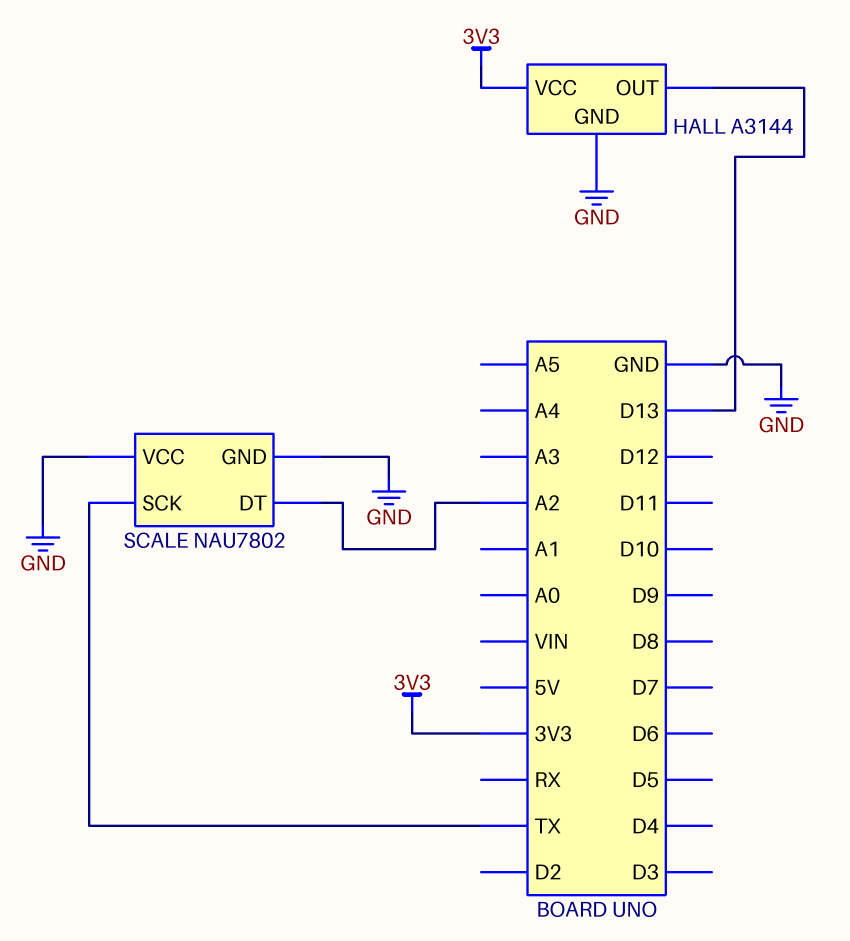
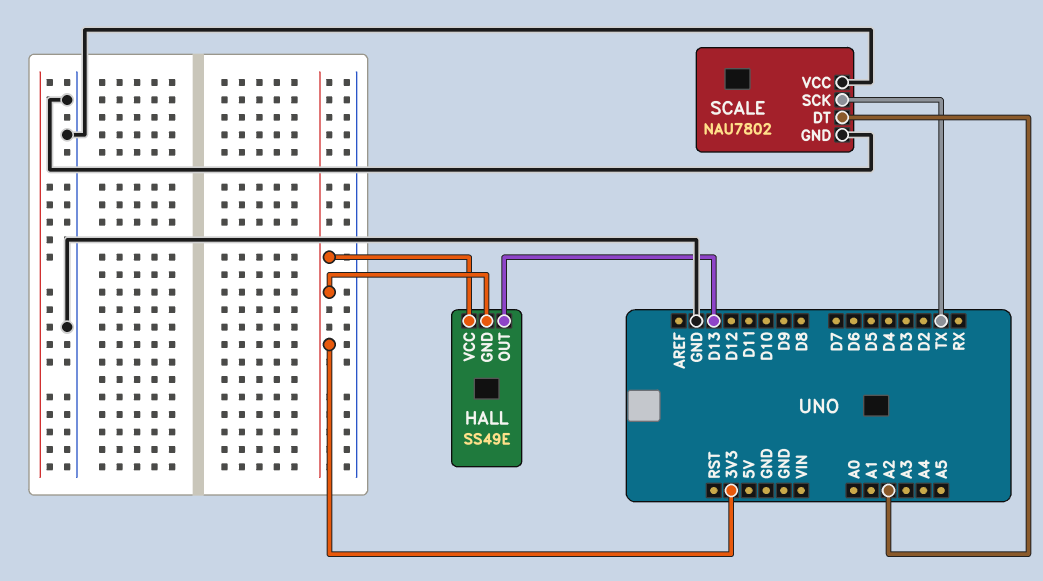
HALL: A3144 -> SS49E
HALL pin GND: GND -> 3V3

